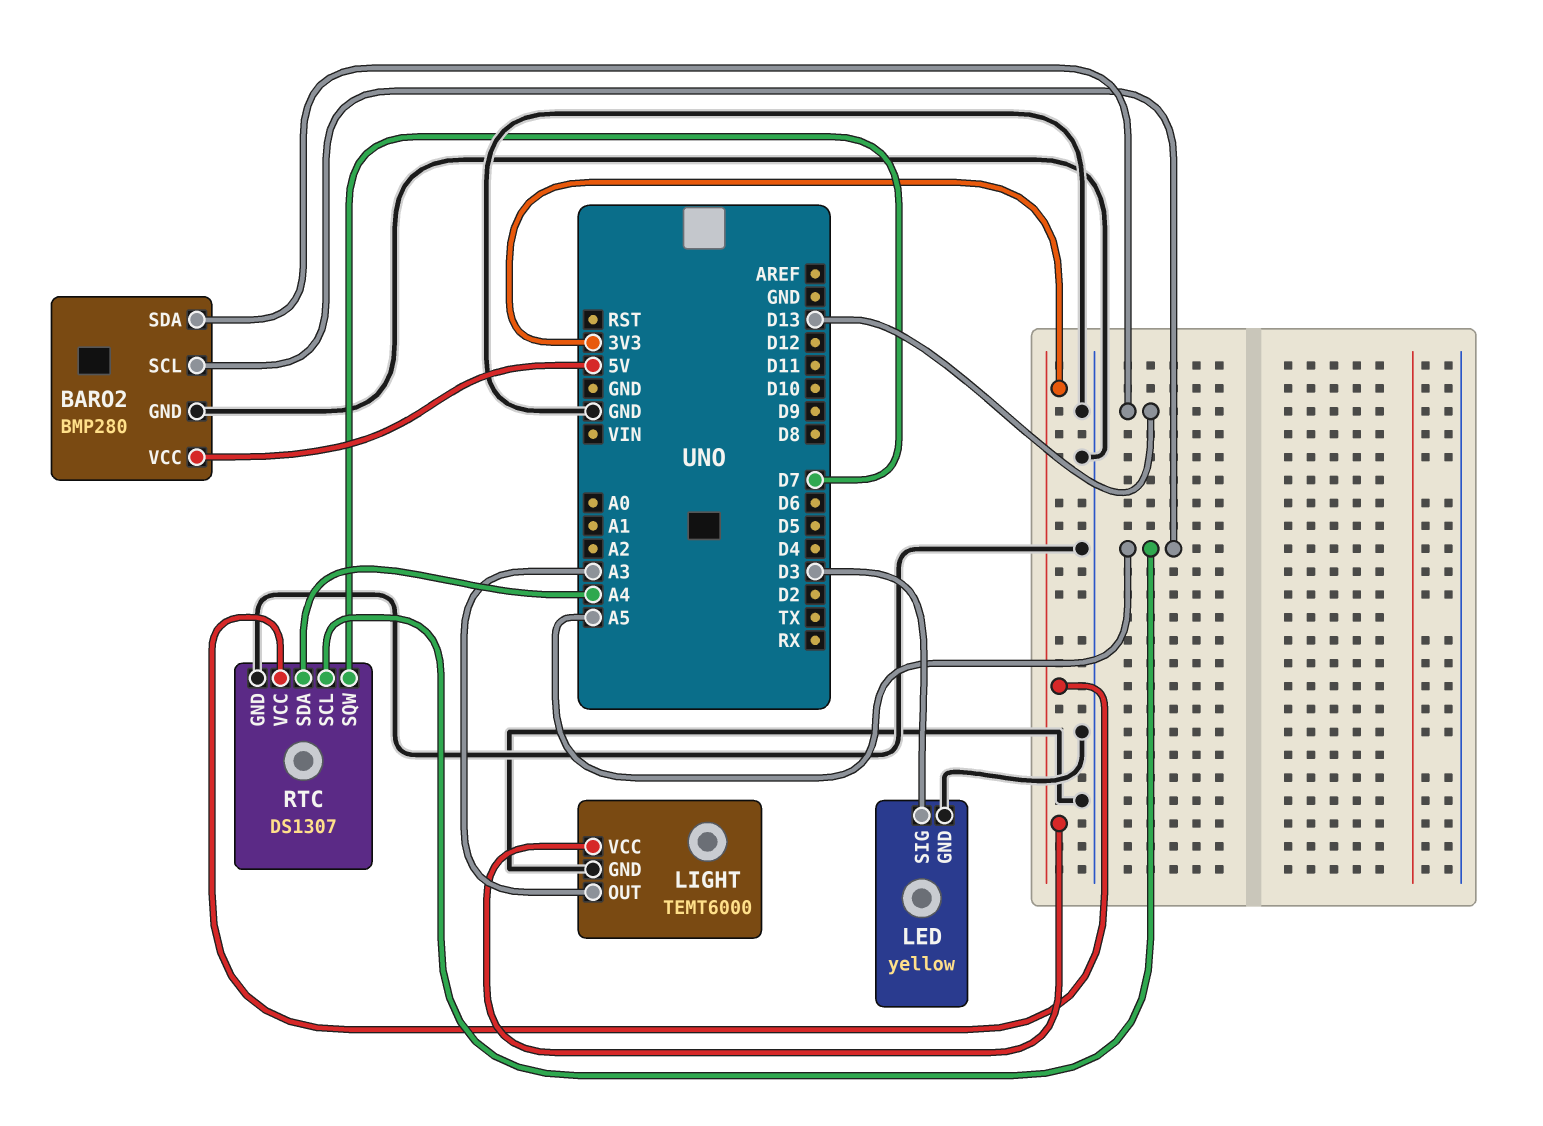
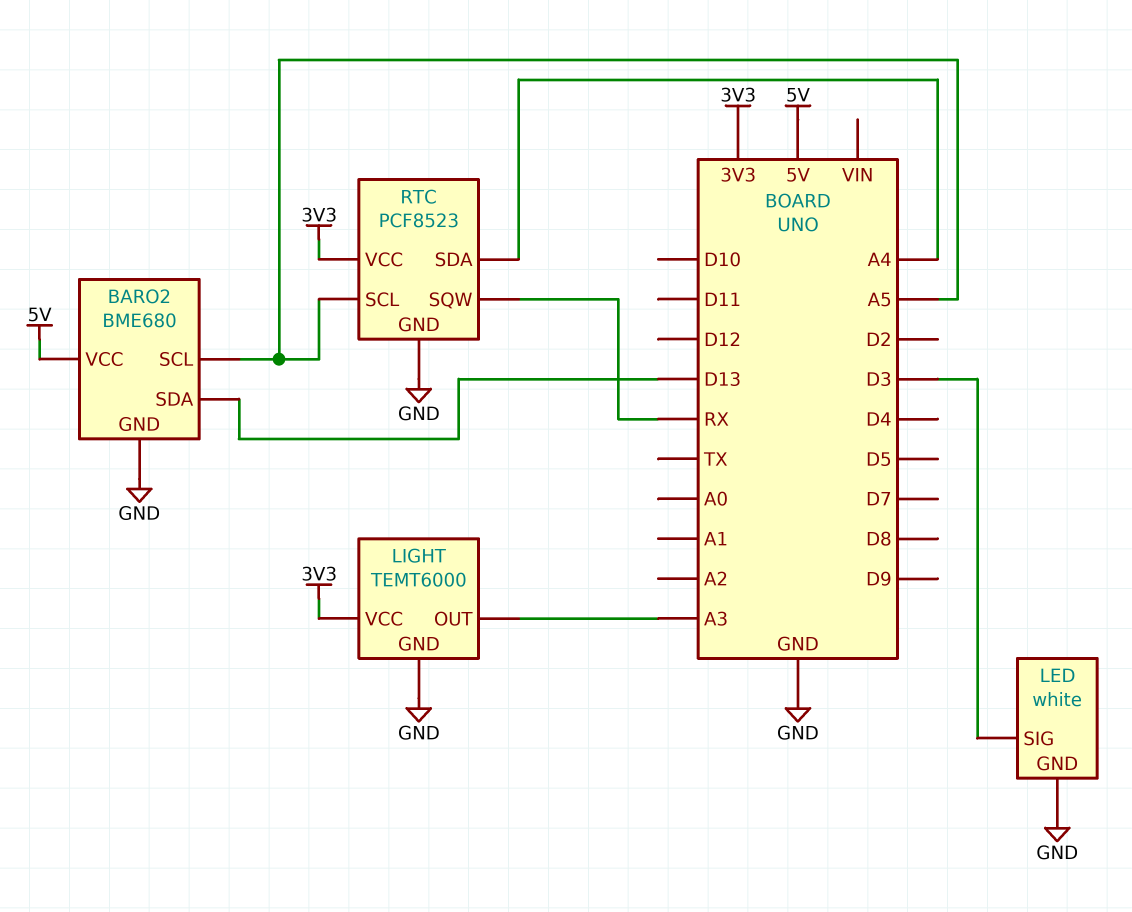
BARO2: BMP280 -> BME680
LED: yellow -> white
RTC: DS1307 -> PCF8523
RTC pin SQW: D7 -> RX

